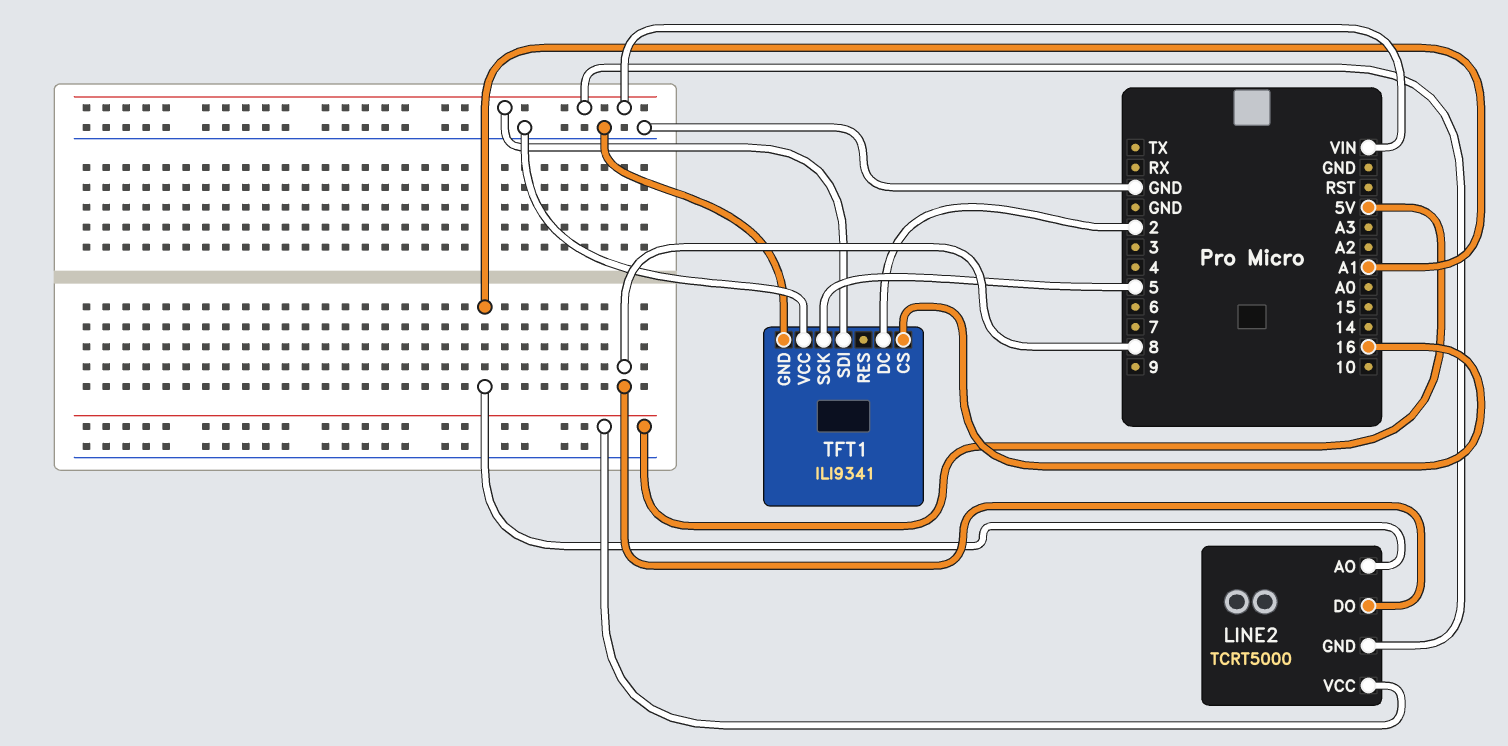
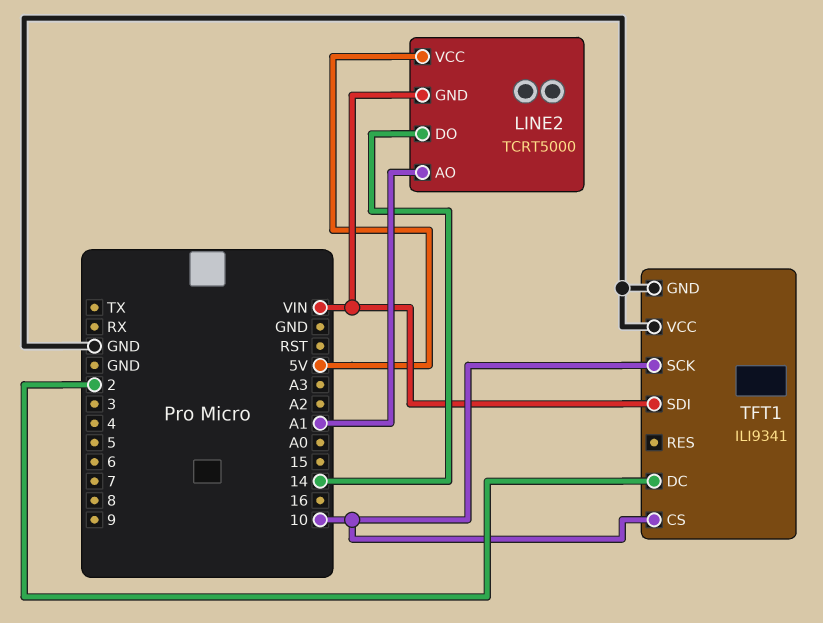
LINE2 pin DO: 8 -> 14
TFT1 pin CS: 16 -> 10
TFT1 pin SCK: 5 -> 10

